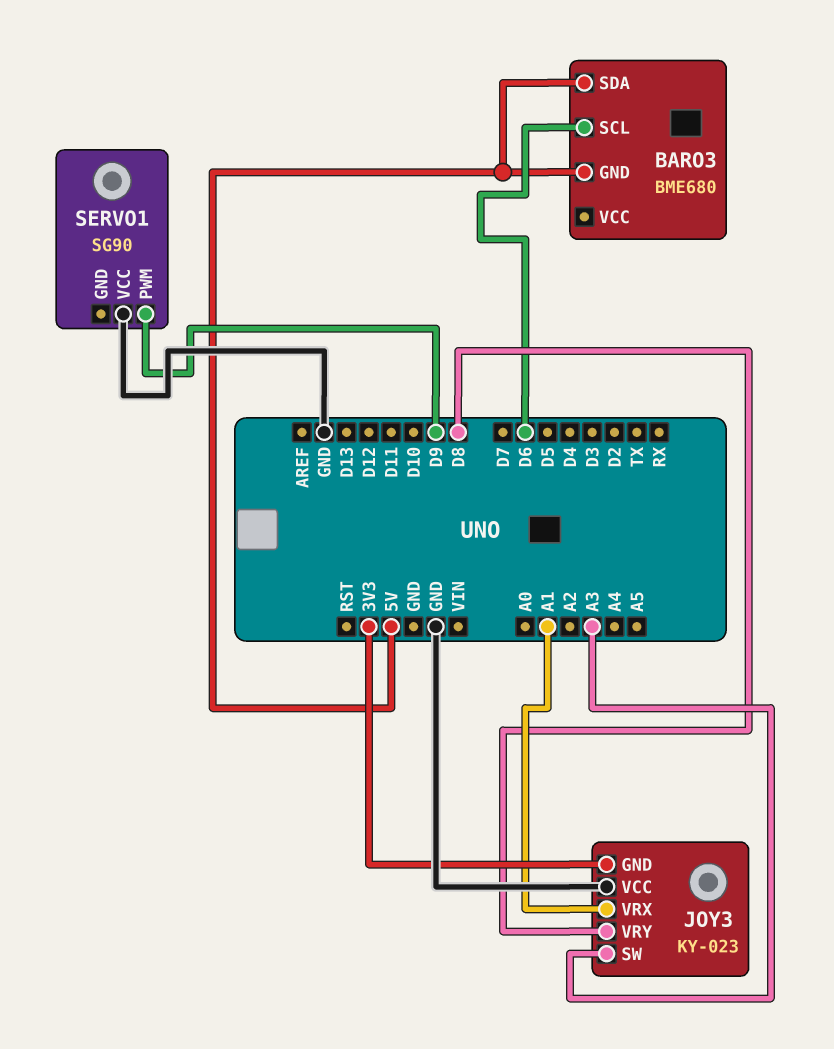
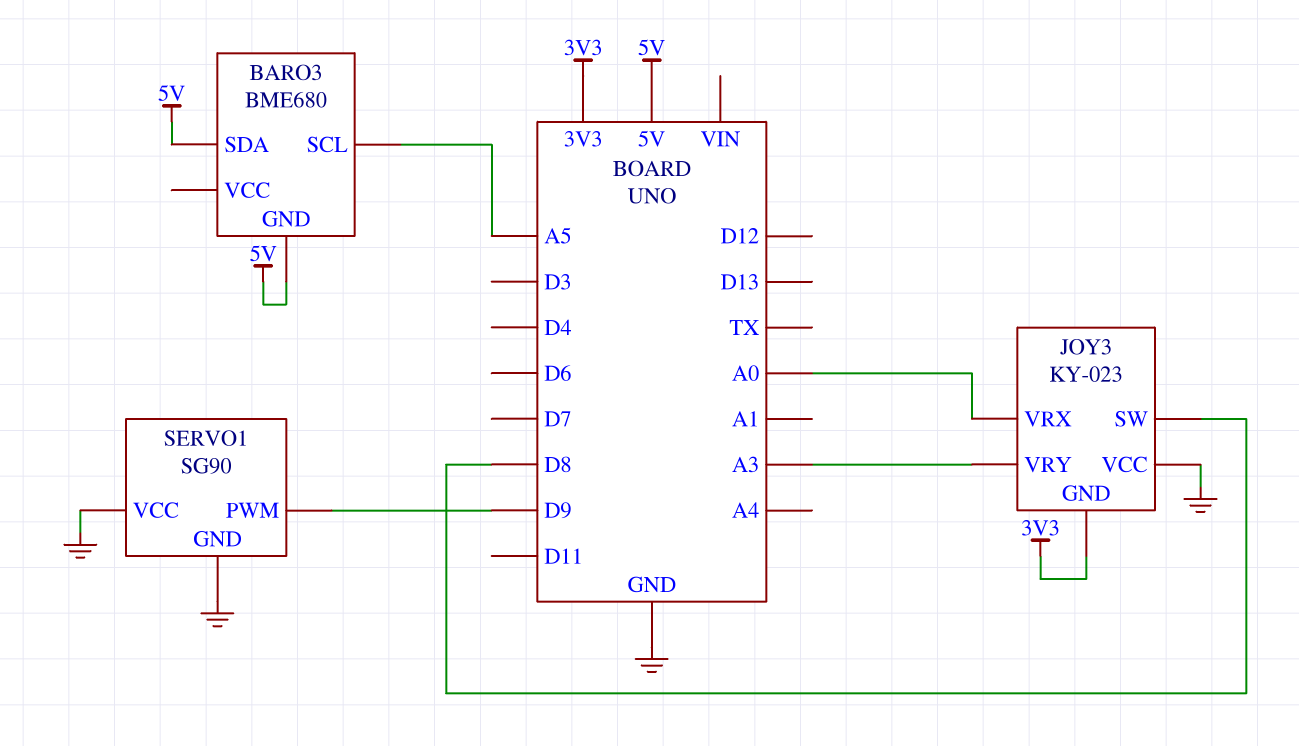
BARO3 pin SCL: D6 -> A5
JOY3 pin SW: A3 -> D8
JOY3 pin VRX: A1 -> A0
JOY3 pin VRY: D8 -> A3
SERVO1 pin GND: none -> GND

